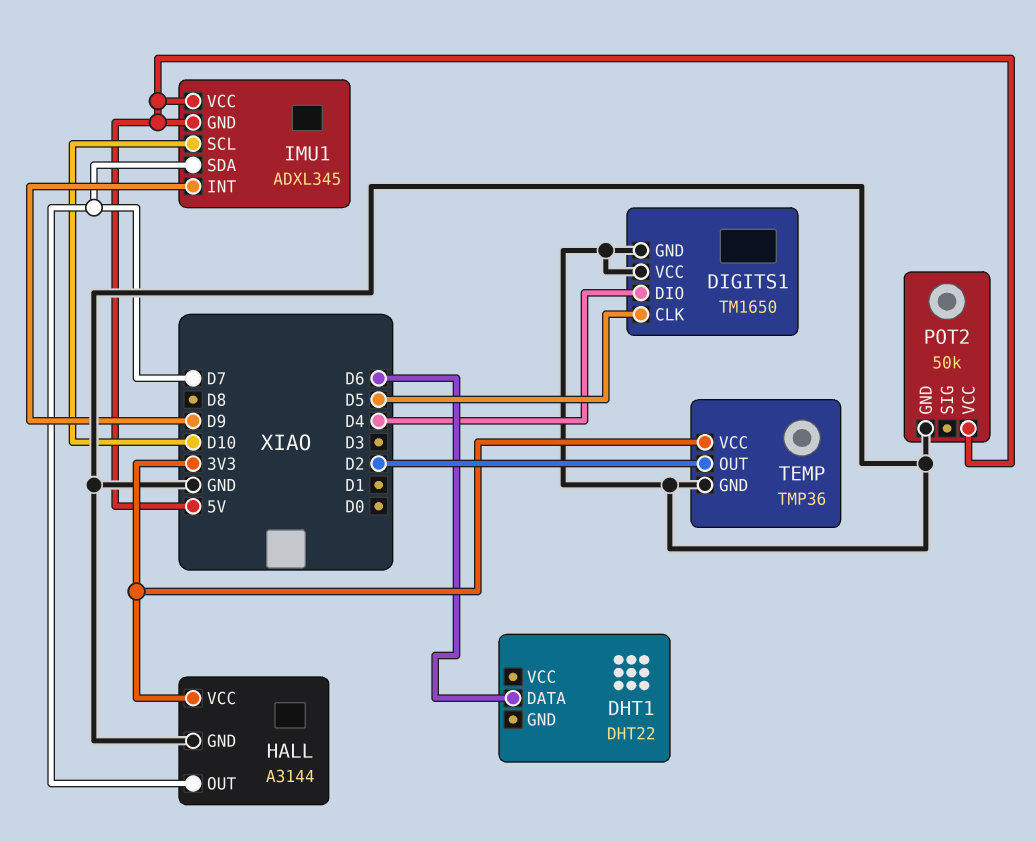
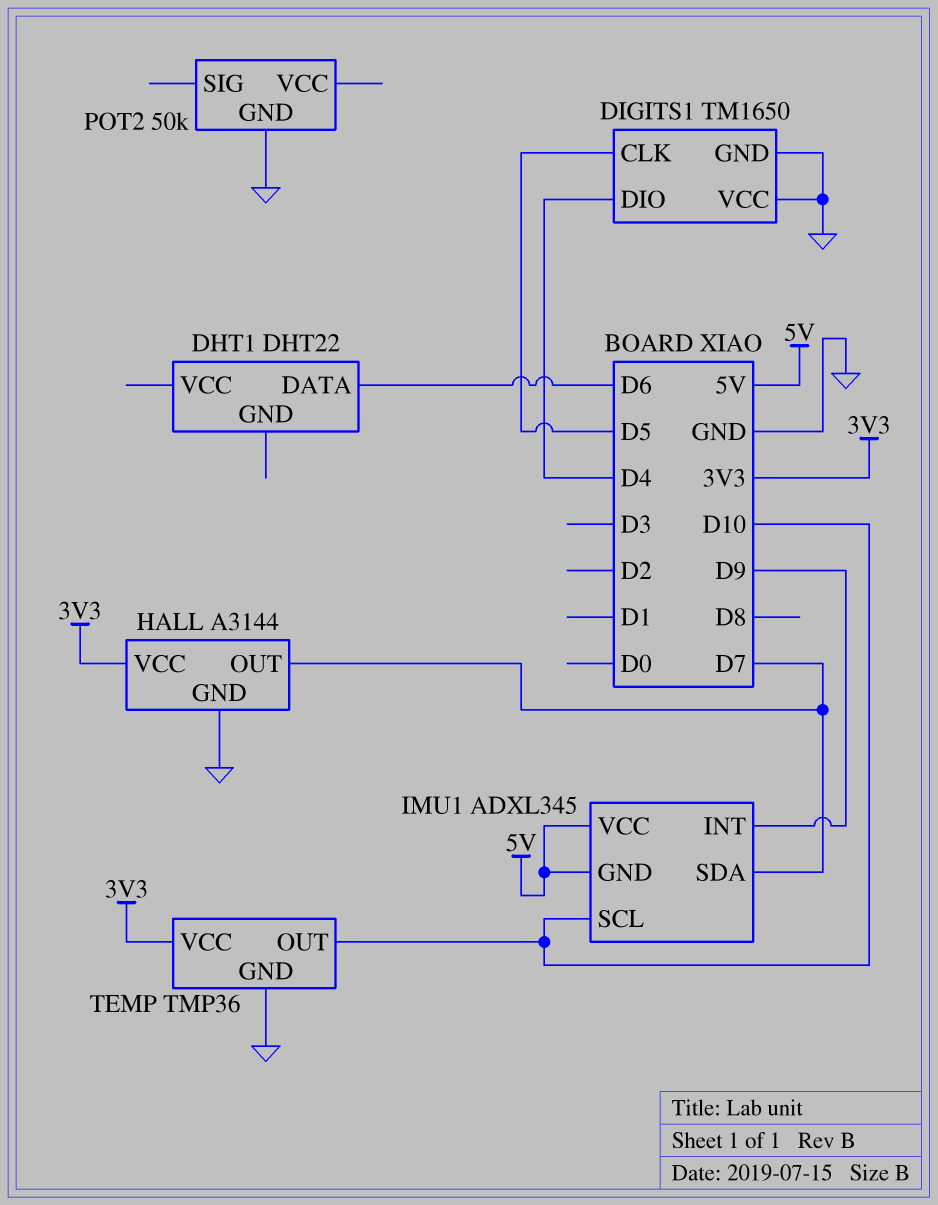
POT2 pin VCC: 5V -> none
TEMP pin OUT: D2 -> D10

